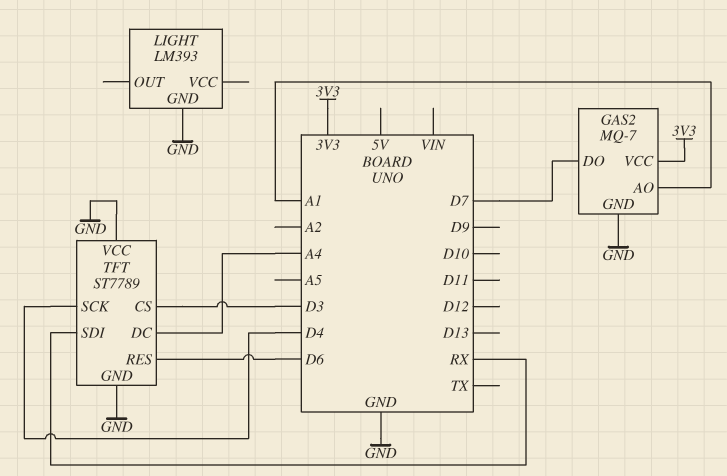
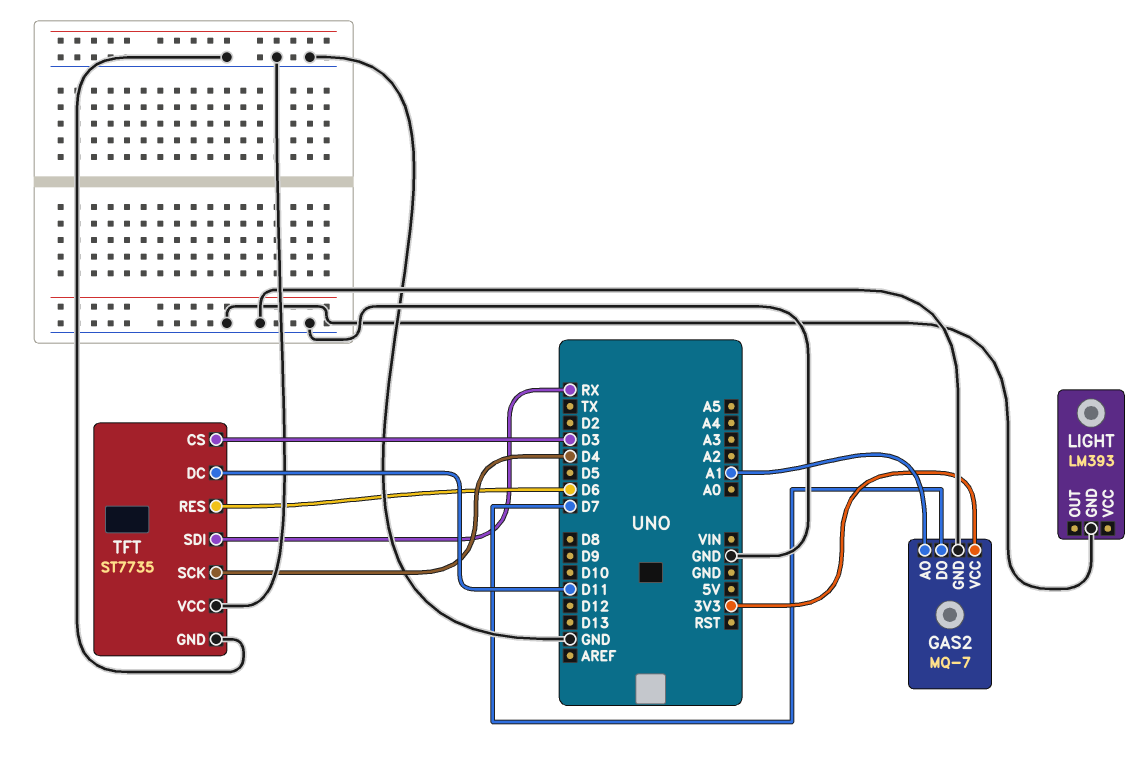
TFT: ST7789 -> ST7735
TFT pin DC: A4 -> D11

